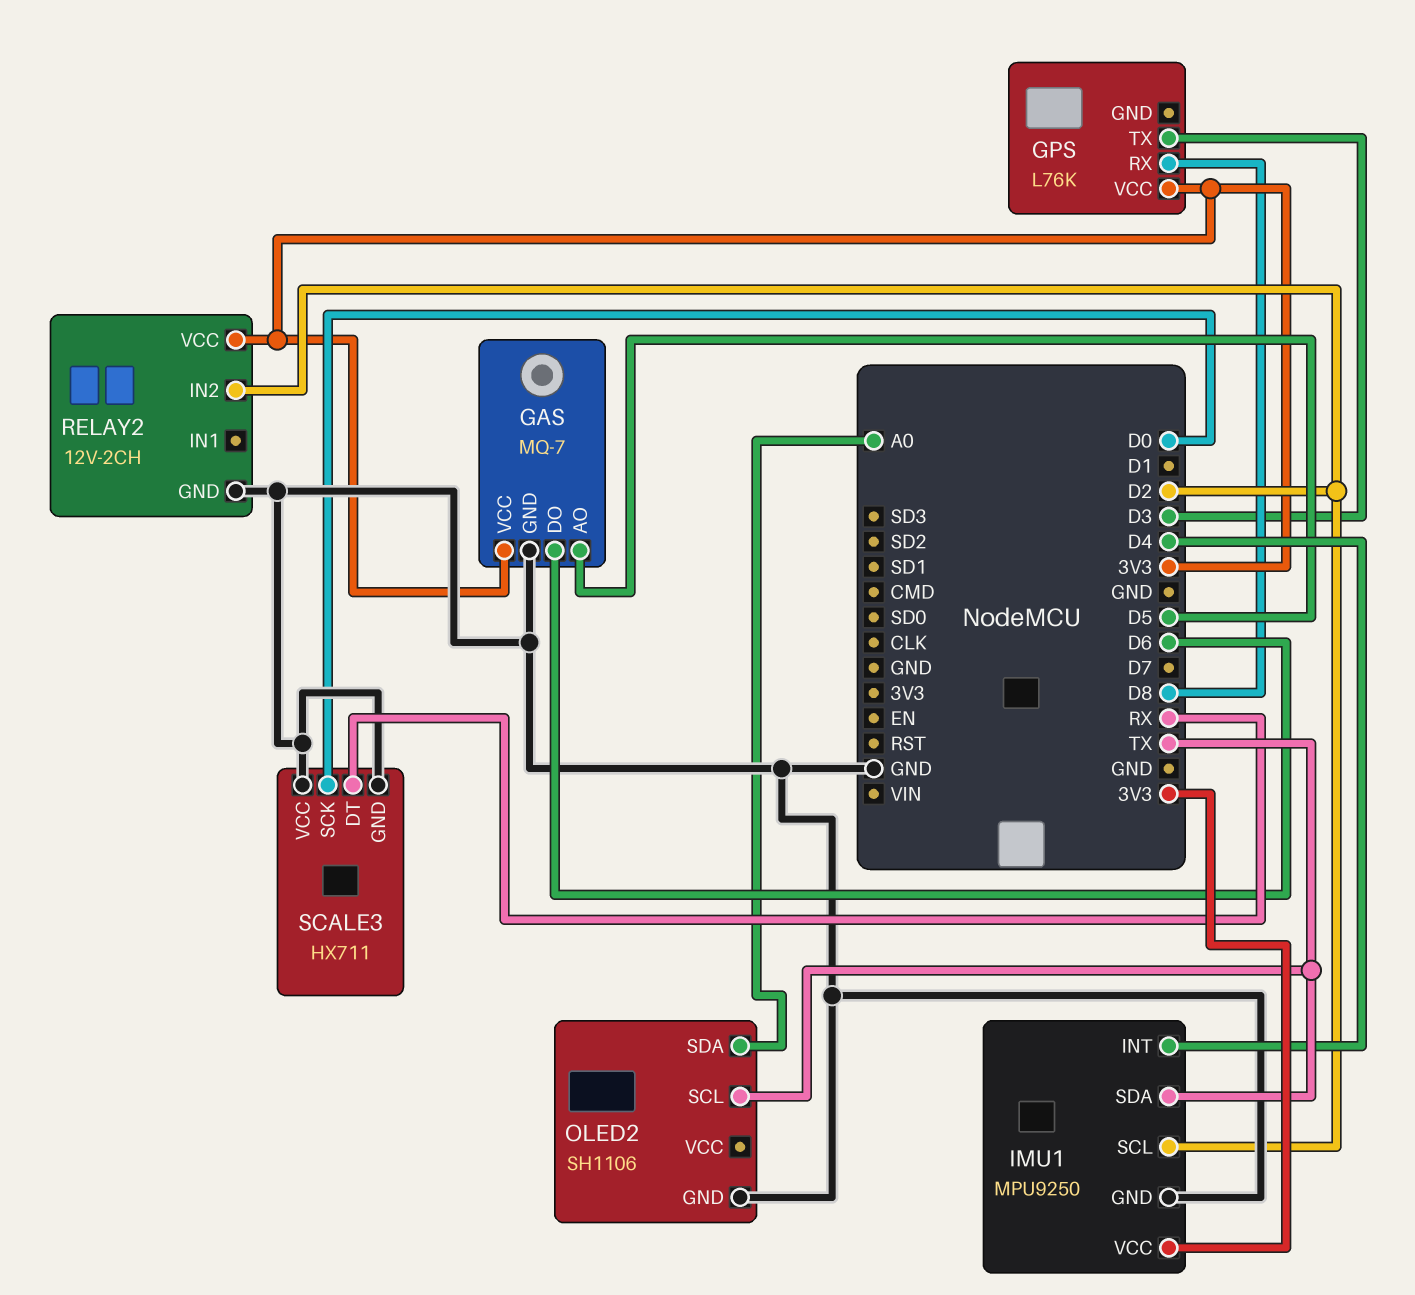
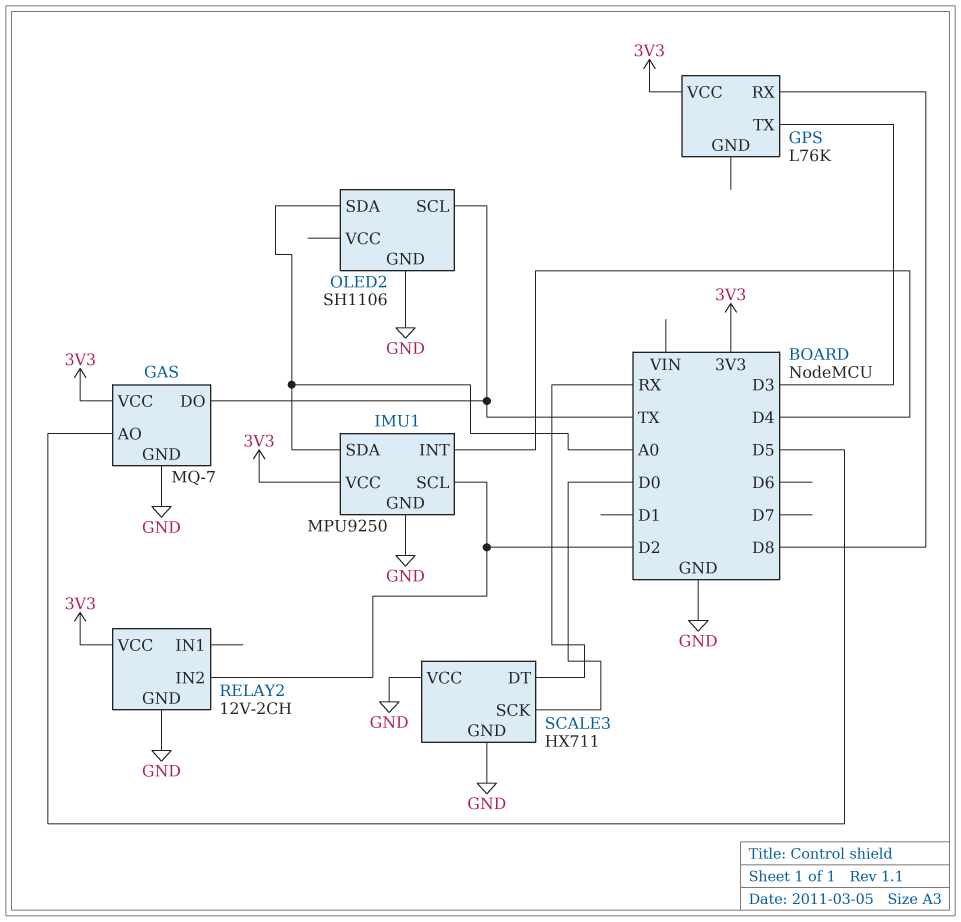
GAS pin DO: D6 -> TX
IMU1 pin SDA: TX -> A0

